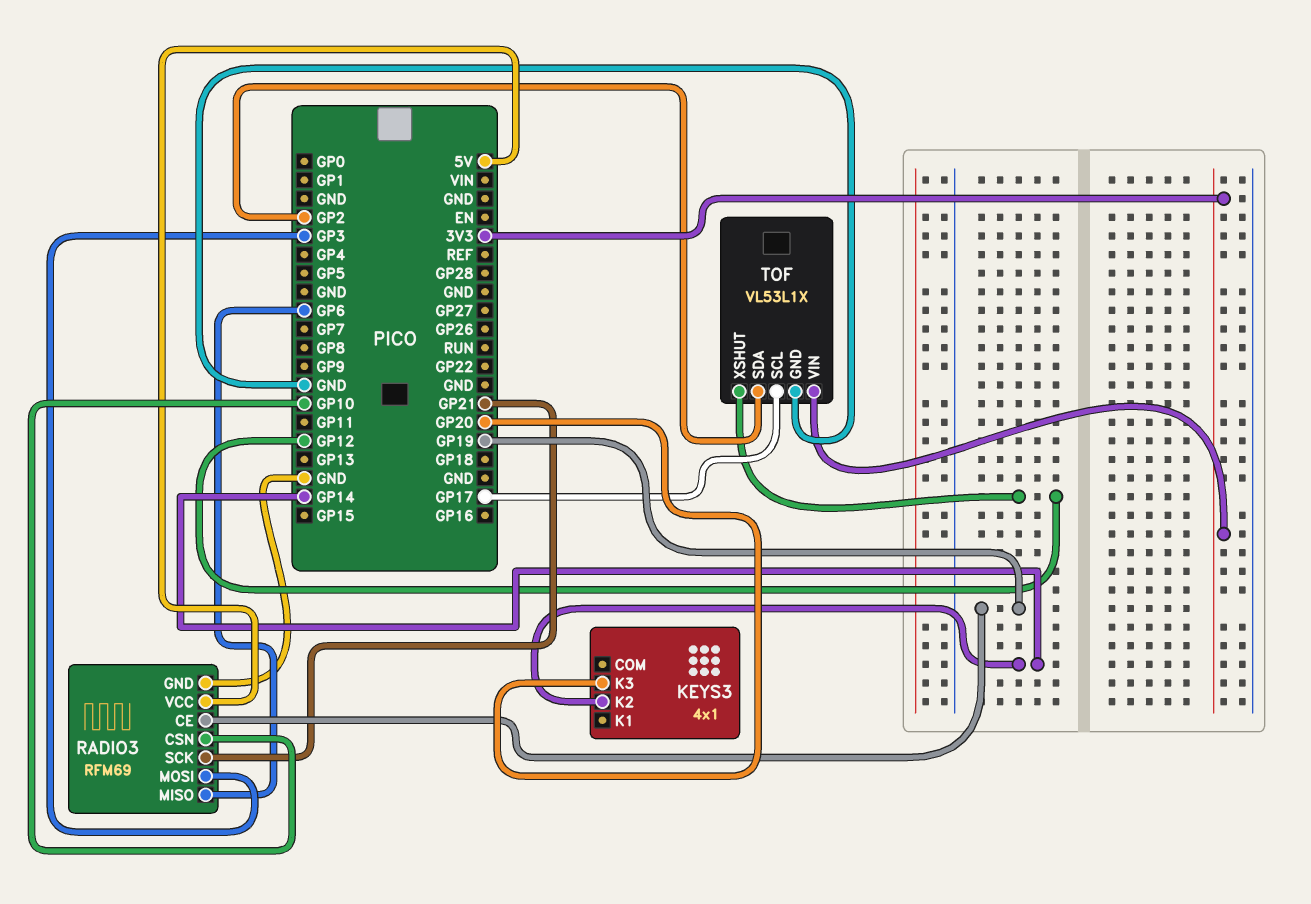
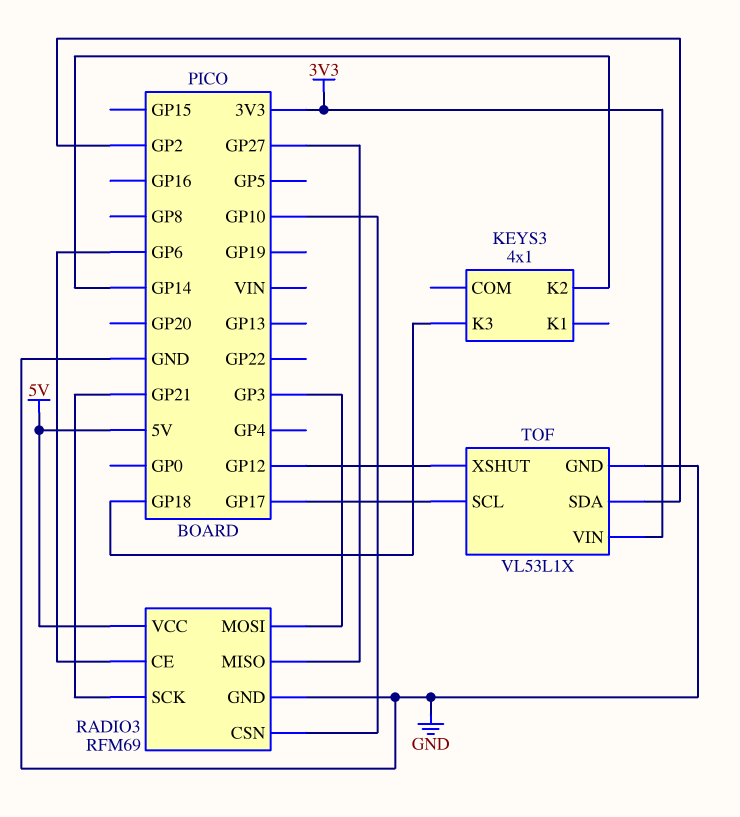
KEYS3 pin K3: GP20 -> GP18
RADIO3 pin CE: GP19 -> GP6
RADIO3 pin MISO: GP6 -> GP27

